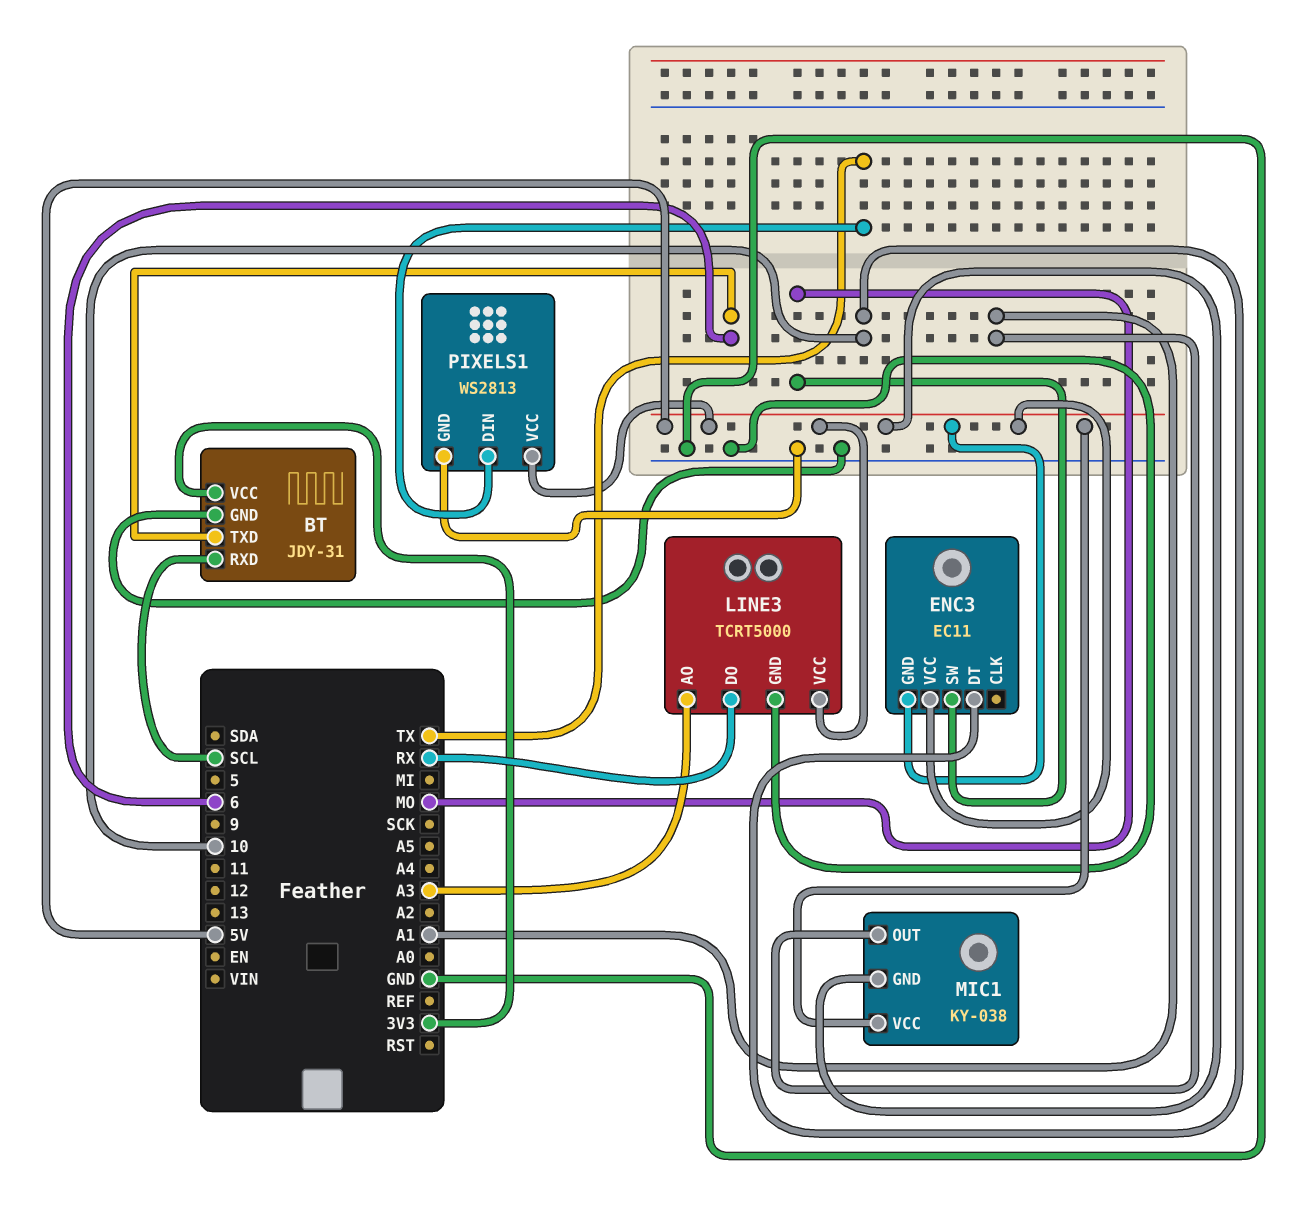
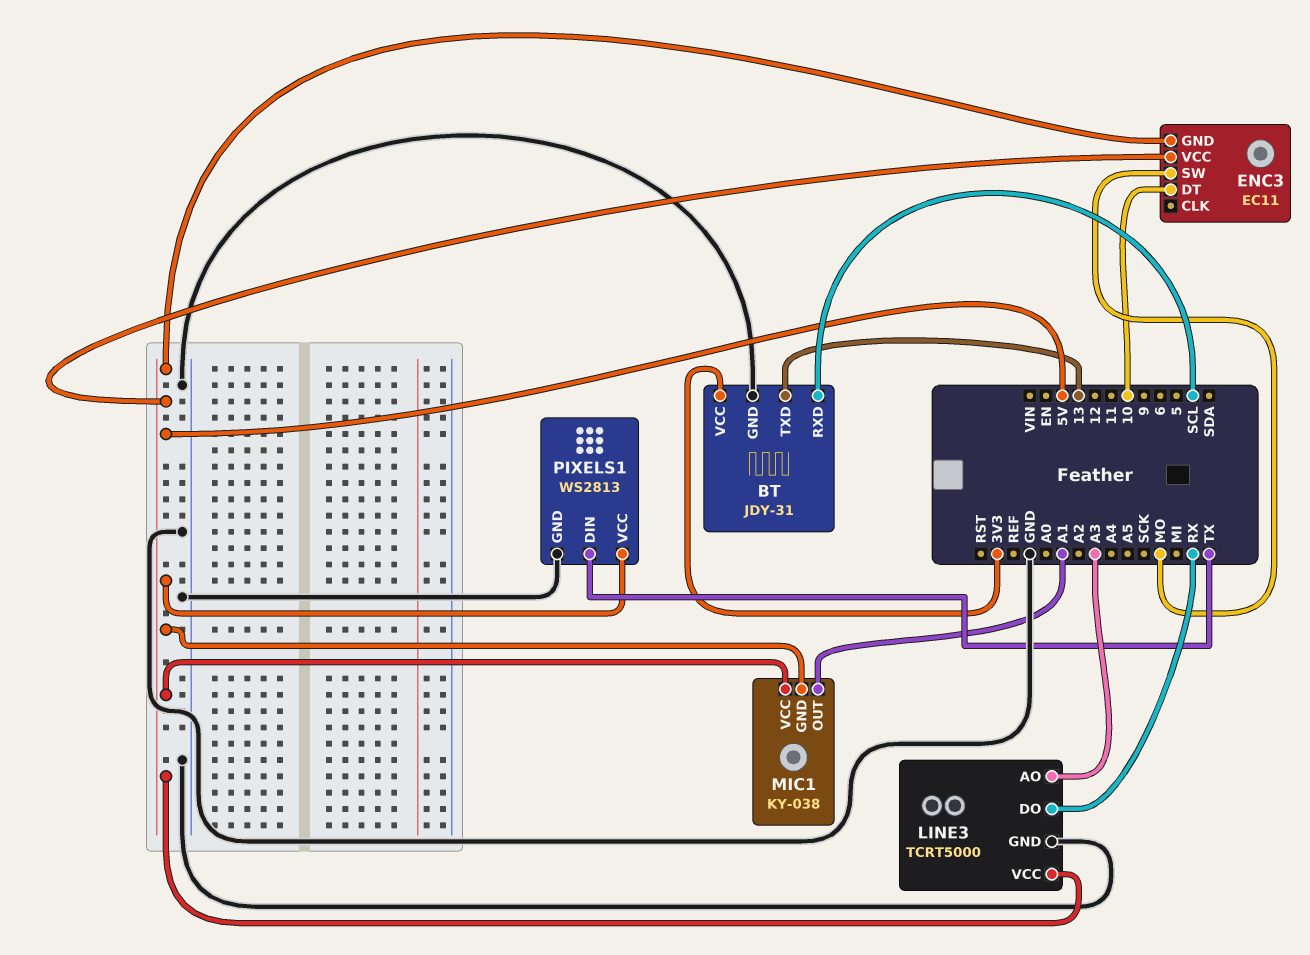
BT pin TXD: 6 -> 13

